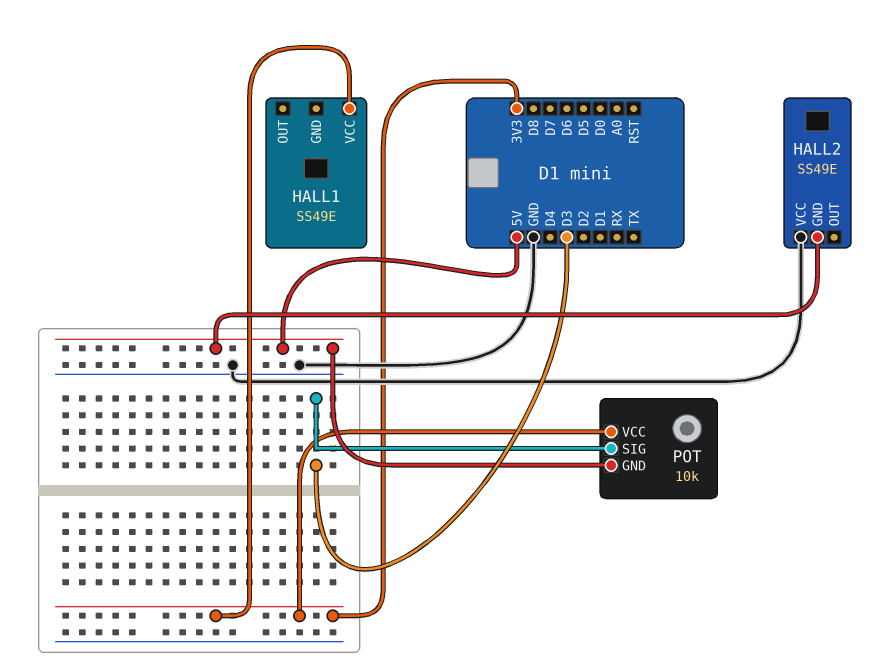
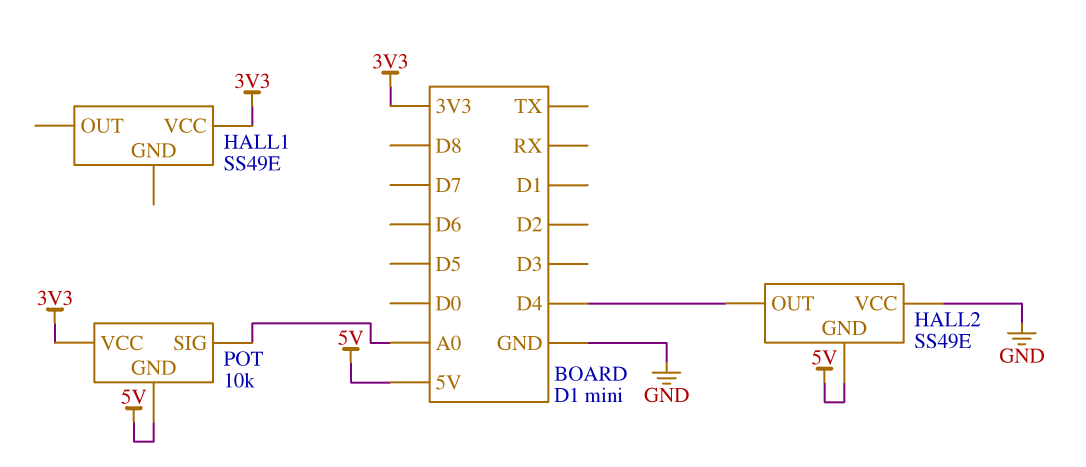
HALL2 pin OUT: none -> D4
POT pin SIG: D3 -> A0

